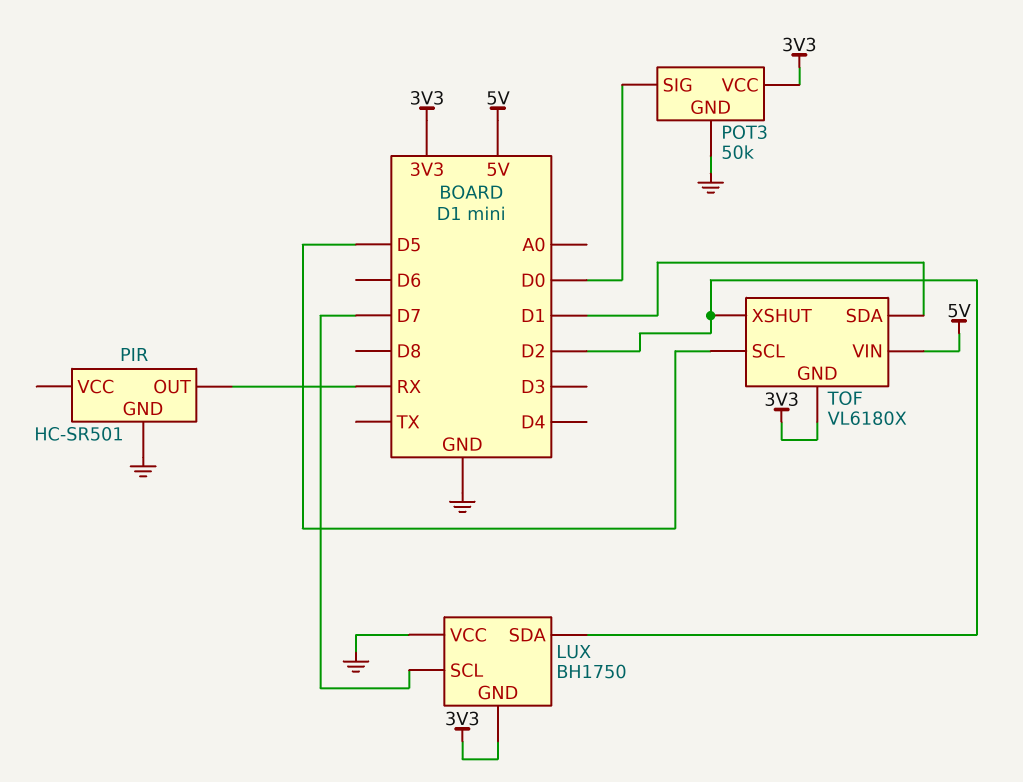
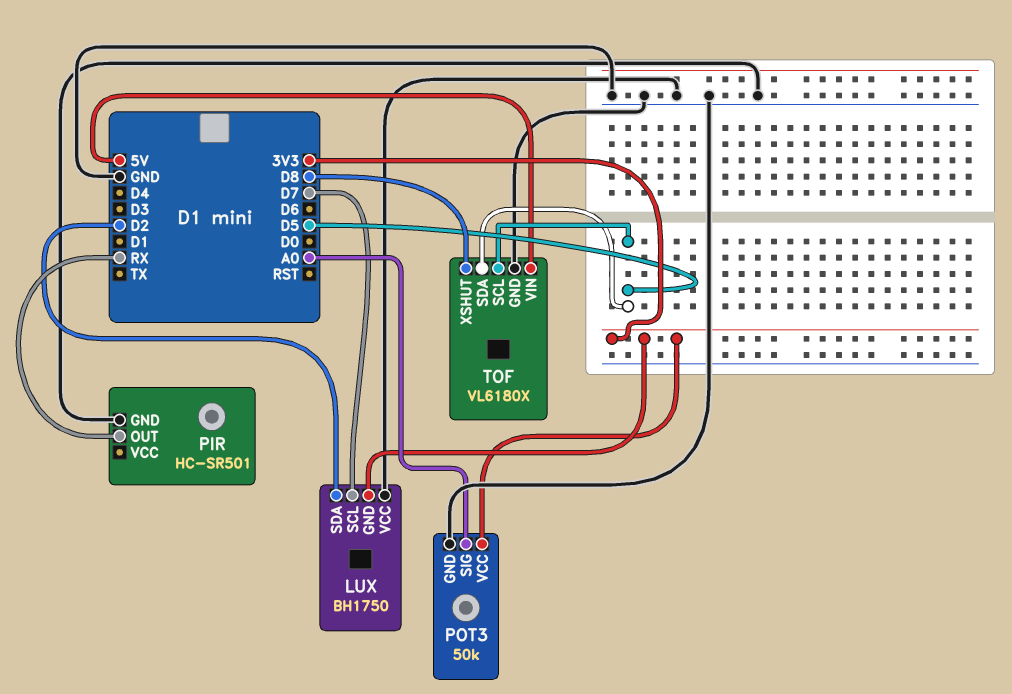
POT3 pin SIG: D0 -> A0
TOF pin GND: 3V3 -> GND
TOF pin SDA: D1 -> D5
TOF pin XSHUT: D2 -> D8

